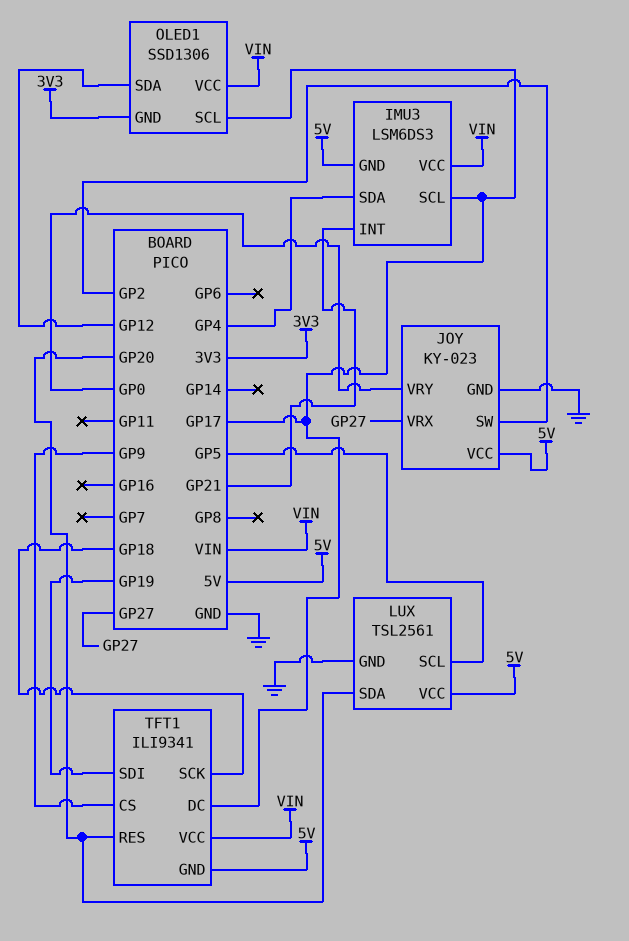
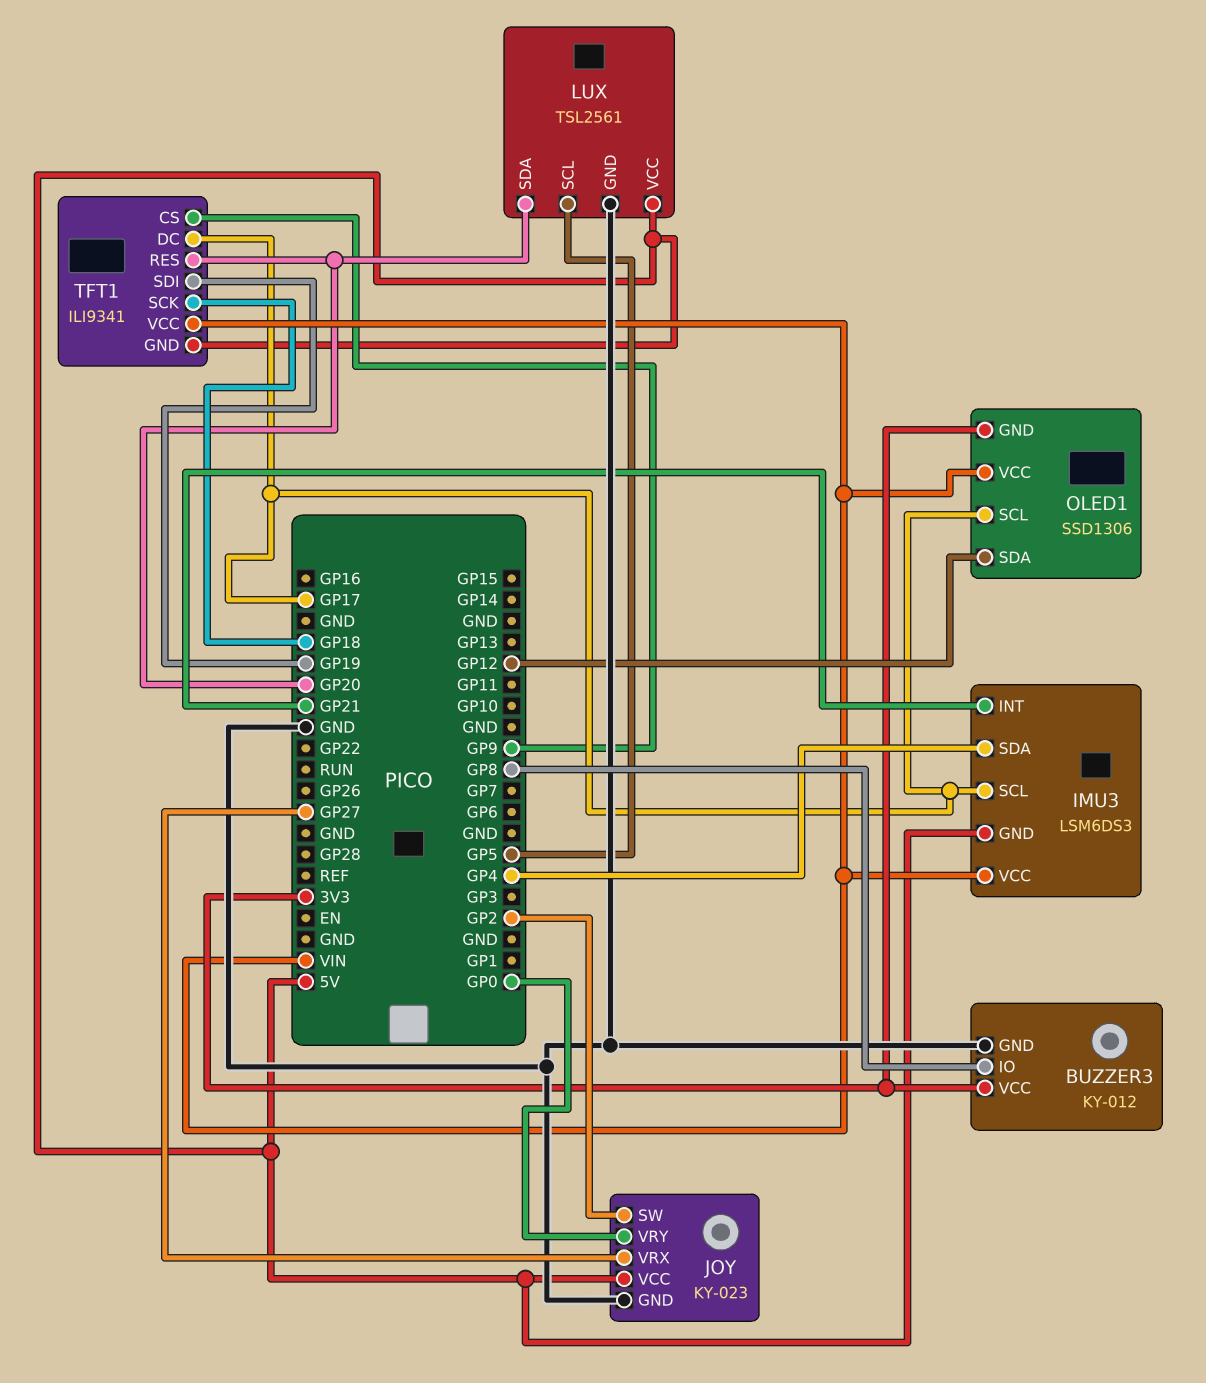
BUZZER3: none -> KY-012
BUZZER3 pin GND: none -> GND
BUZZER3 pin IO: none -> GP8
BUZZER3 pin VCC: none -> 3V3

